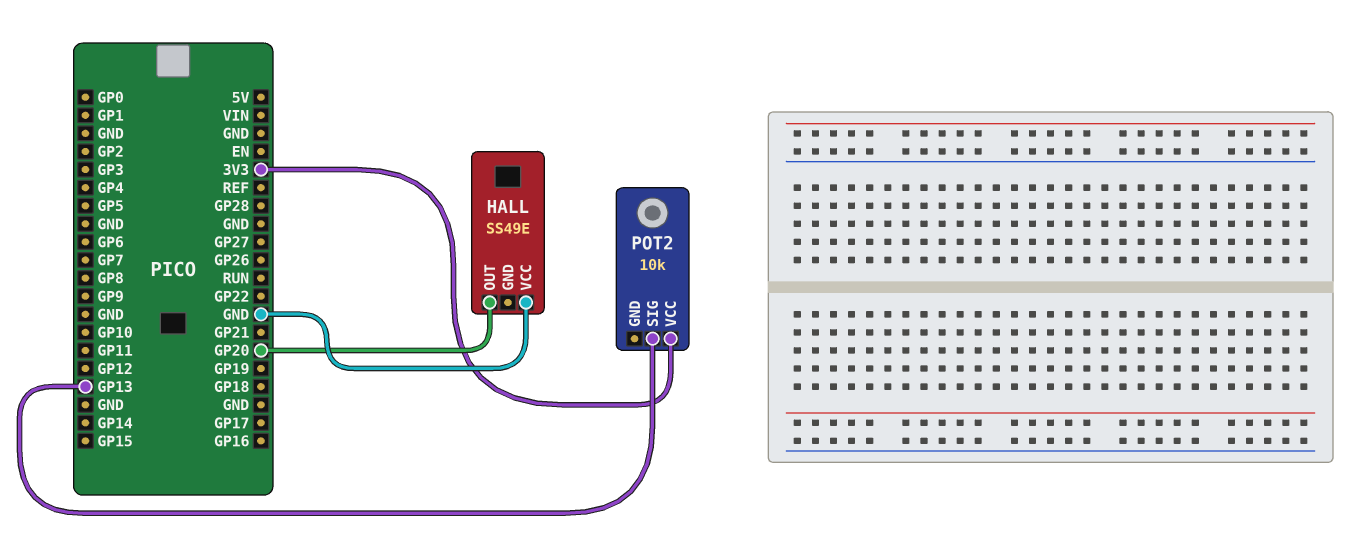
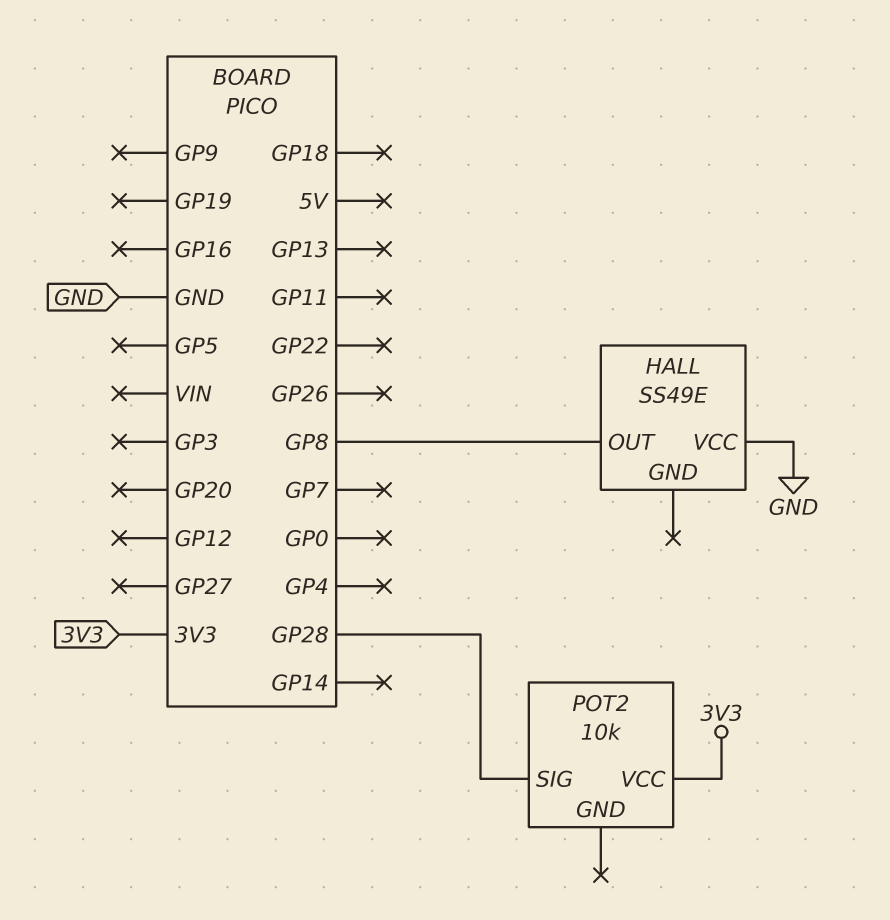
HALL pin OUT: GP20 -> GP8
POT2 pin SIG: GP13 -> GP28

